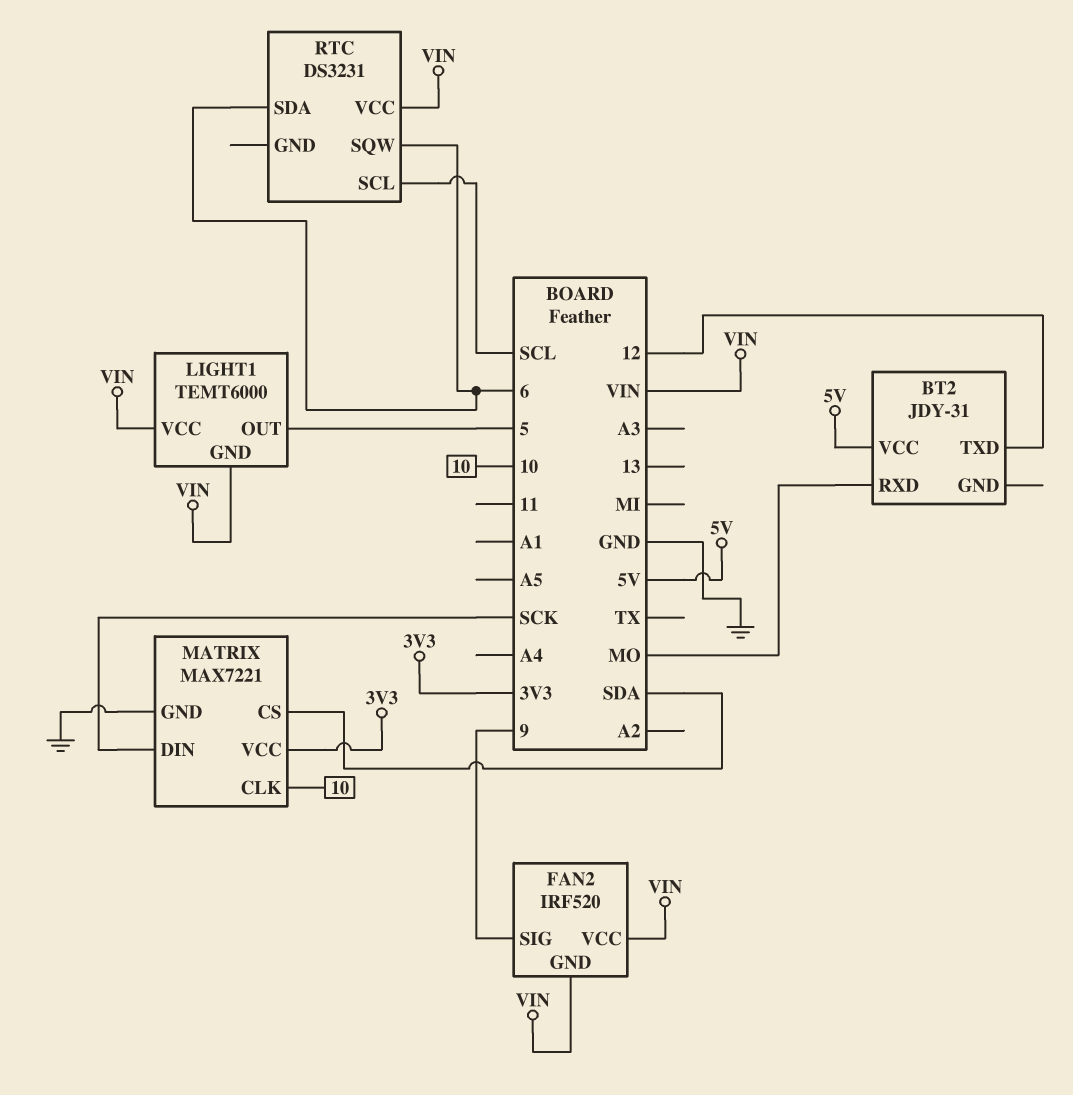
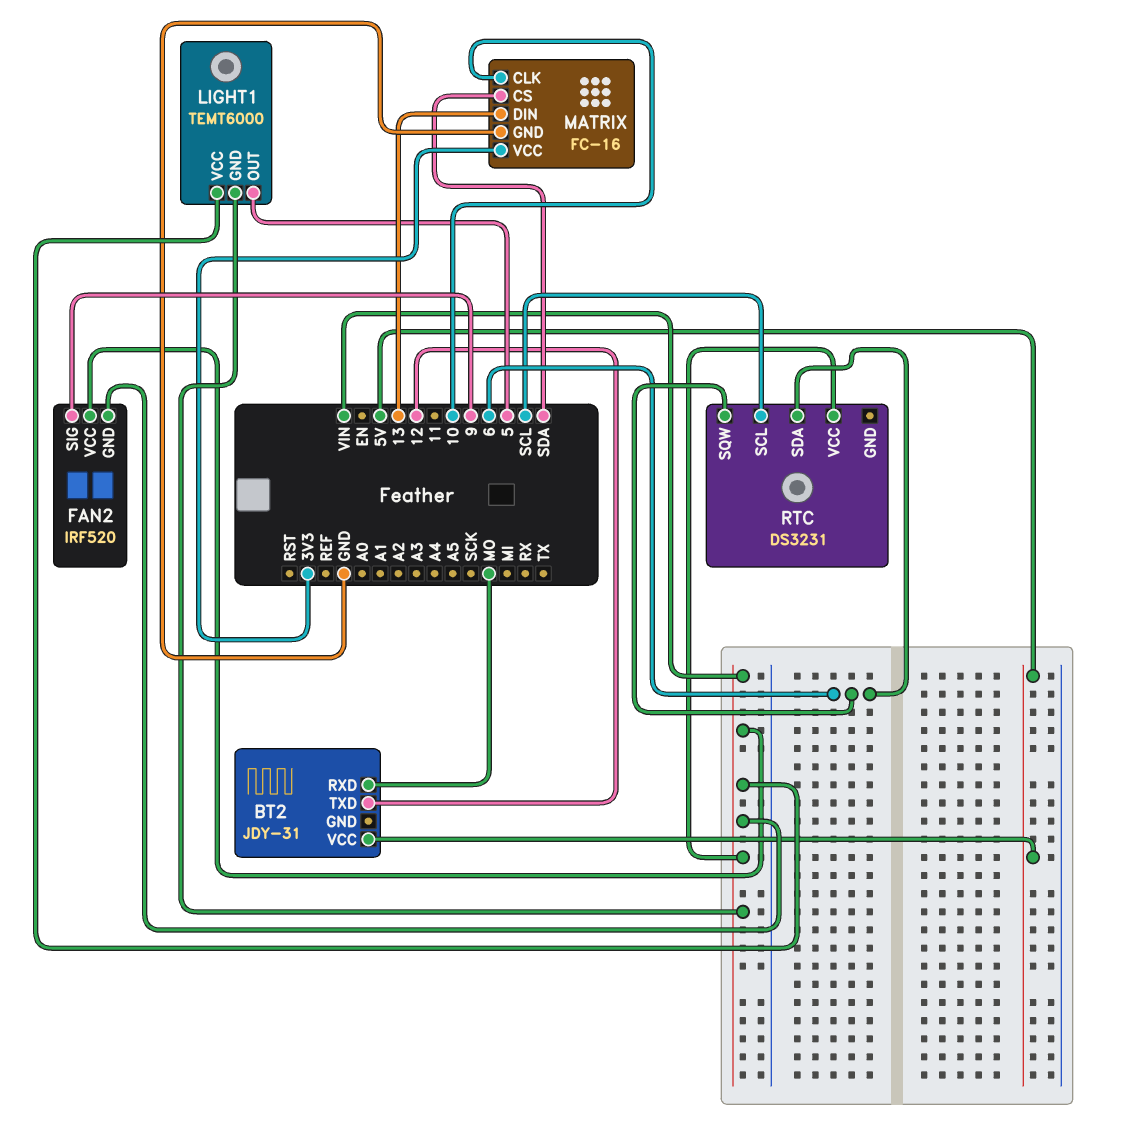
MATRIX: MAX7221 -> FC-16
MATRIX pin DIN: SCK -> 13

